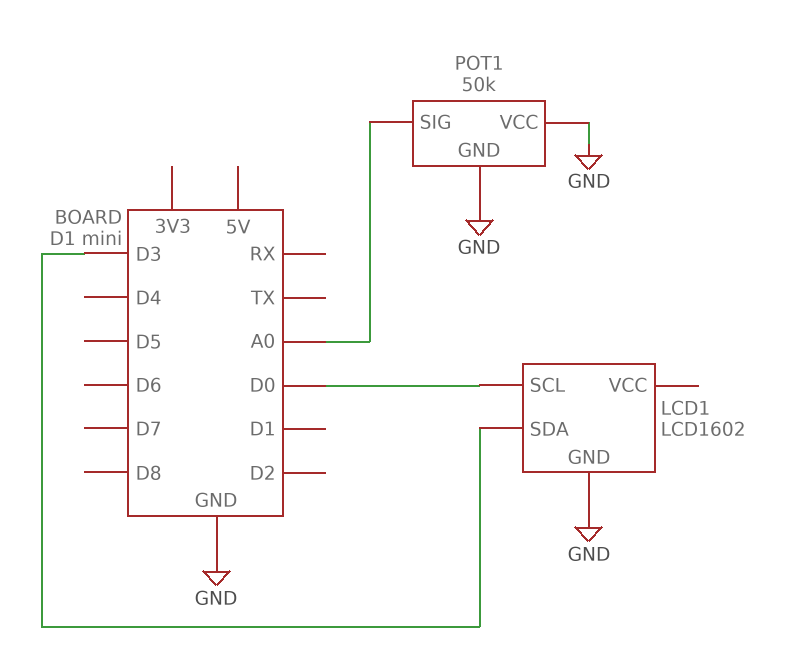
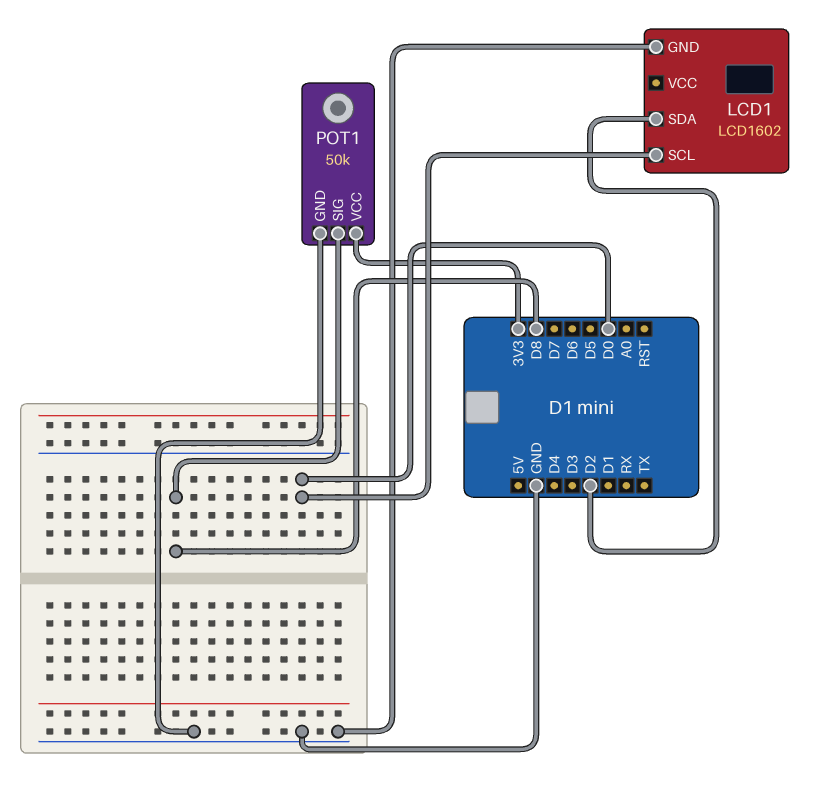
LCD1 pin SDA: D3 -> D2
POT1 pin SIG: A0 -> D8
POT1 pin VCC: GND -> 3V3

